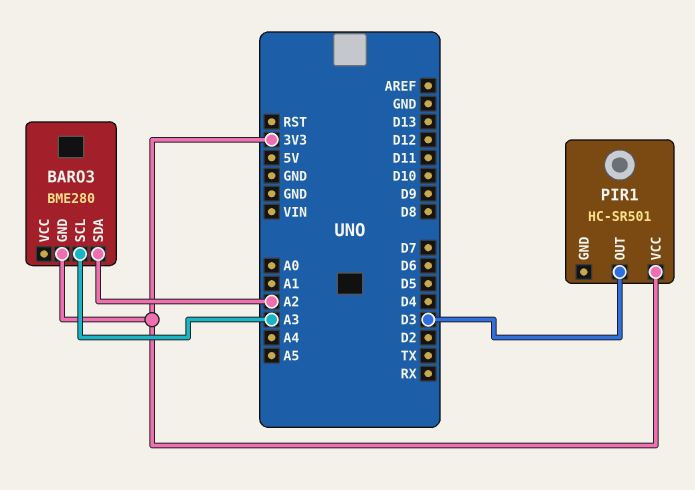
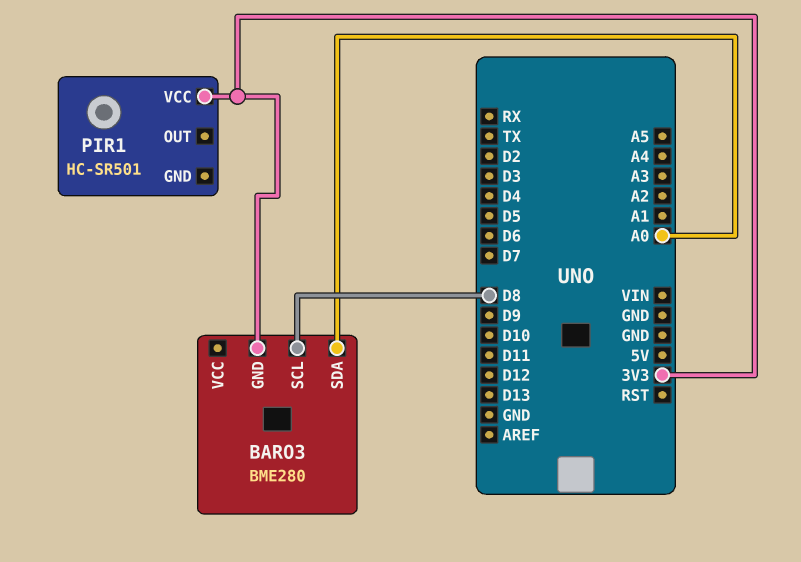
BARO3 pin SCL: A3 -> D8
BARO3 pin SDA: A2 -> A0
PIR1 pin OUT: D3 -> none

